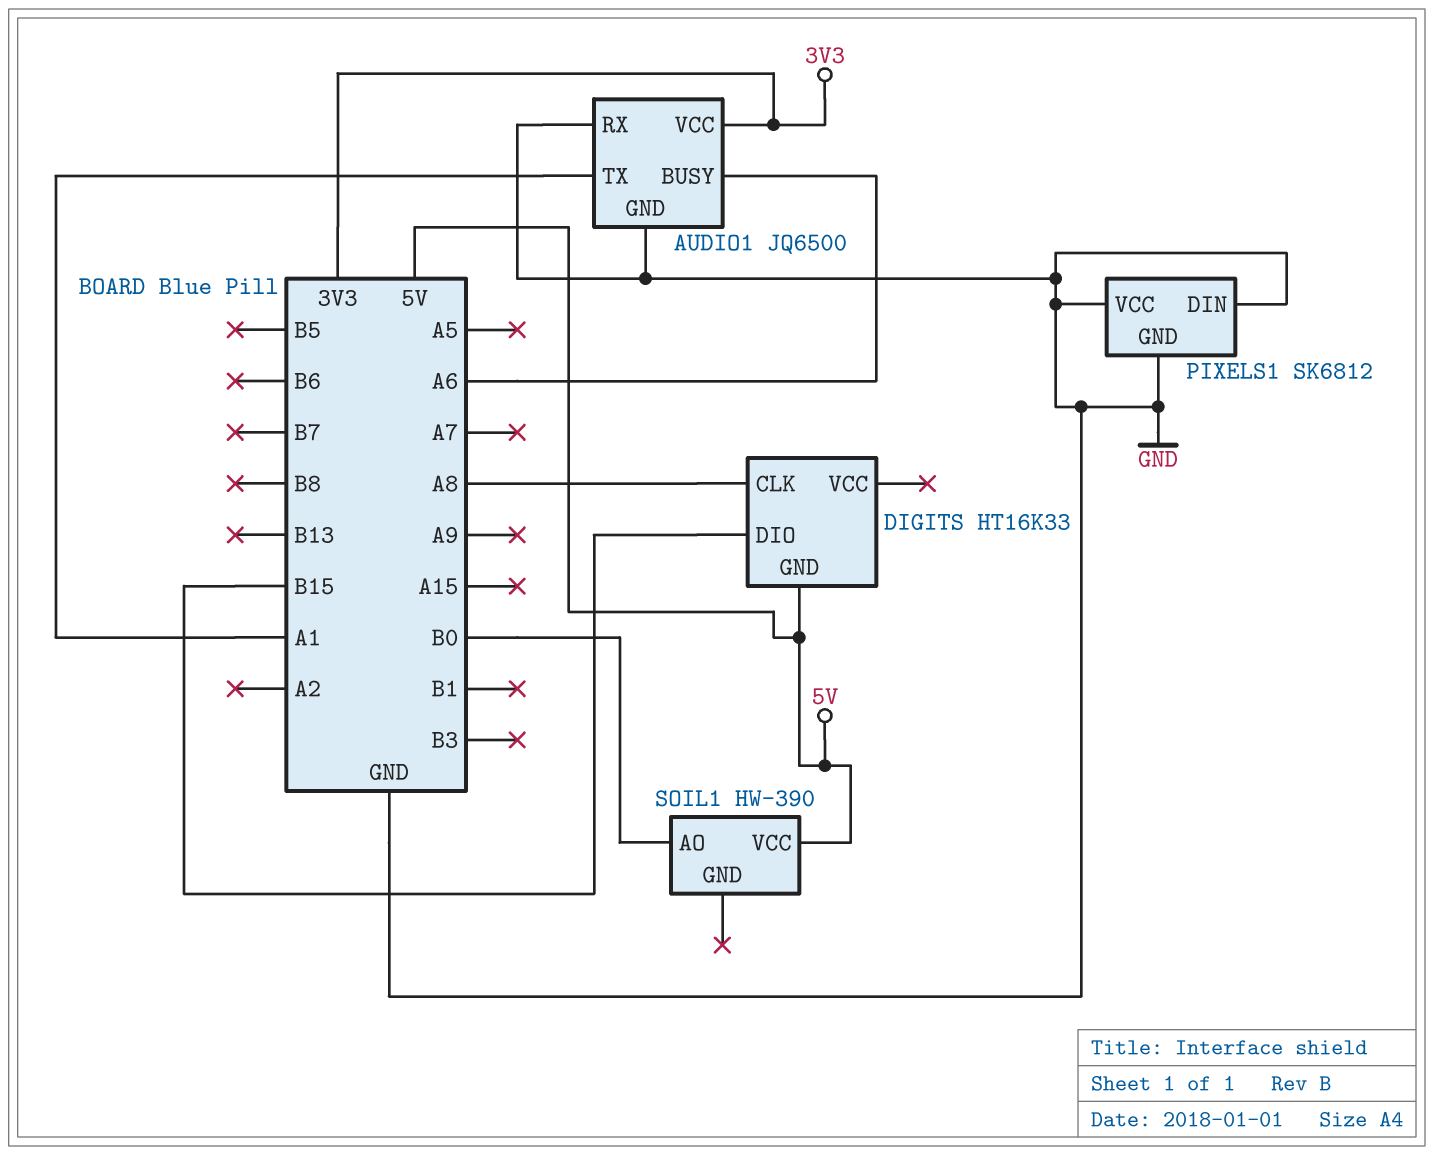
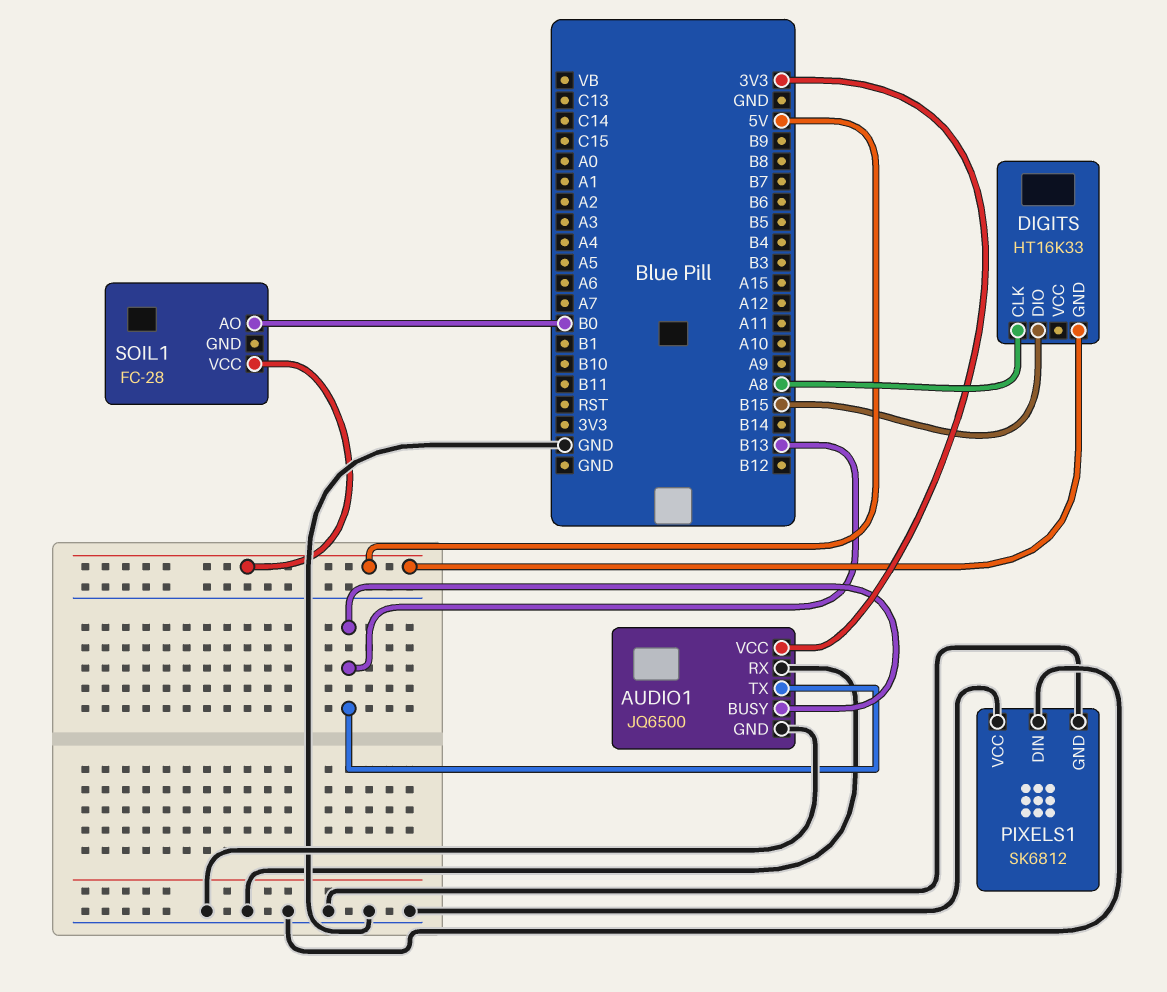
AUDIO1 pin BUSY: A6 -> B13
AUDIO1 pin TX: A1 -> B13
SOIL1: HW-390 -> FC-28

